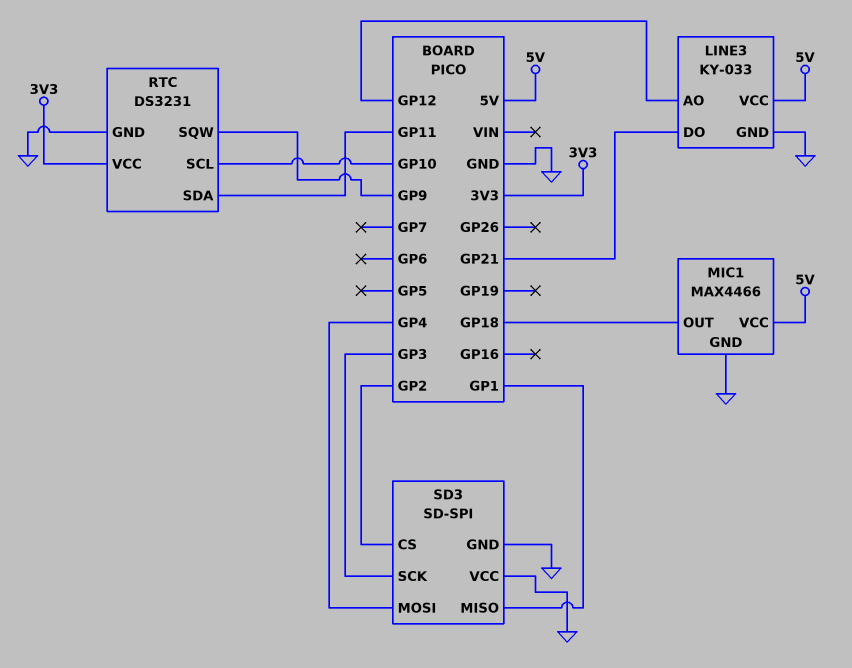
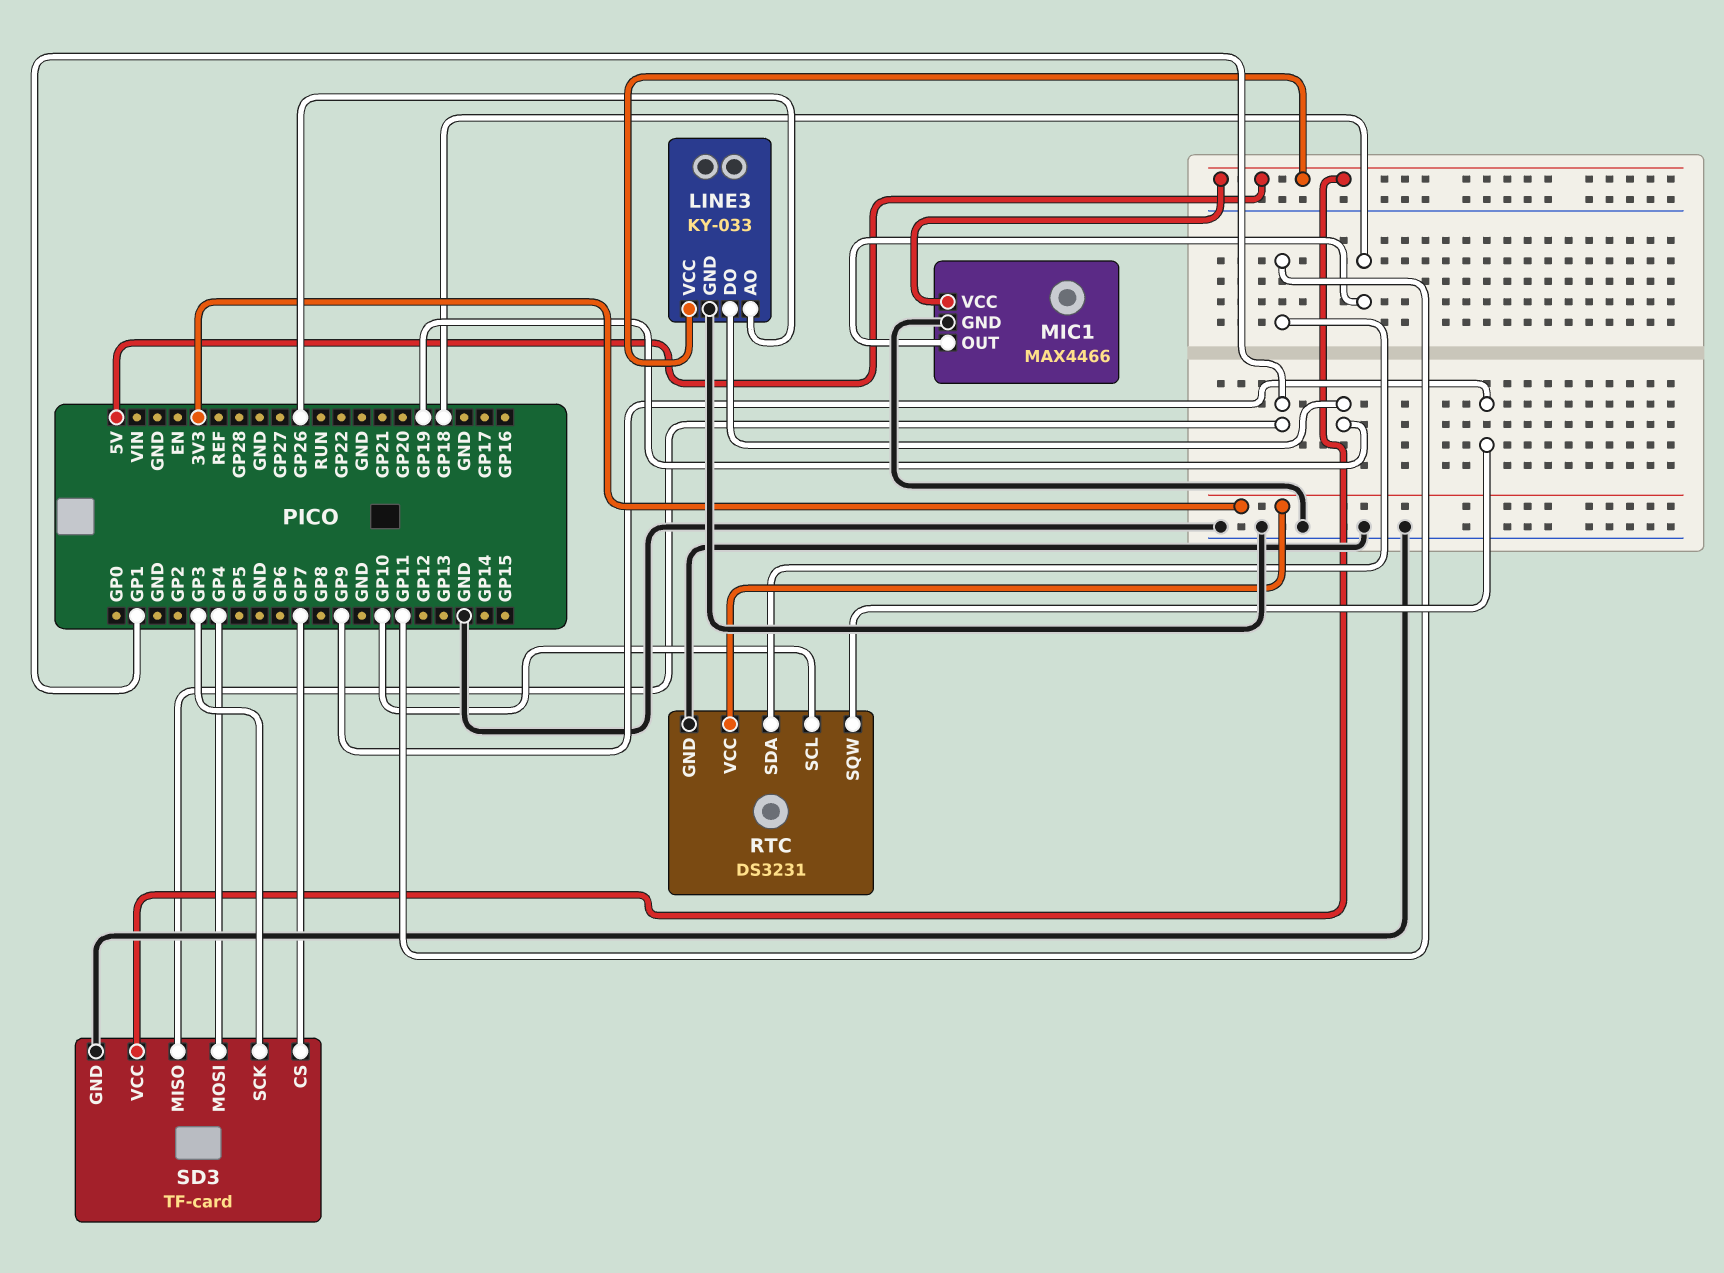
LINE3 pin AO: GP12 -> GP26
LINE3 pin DO: GP21 -> GP19
SD3: SD-SPI -> TF-card
SD3 pin CS: GP2 -> GP7
SD3 pin VCC: GND -> 5V

